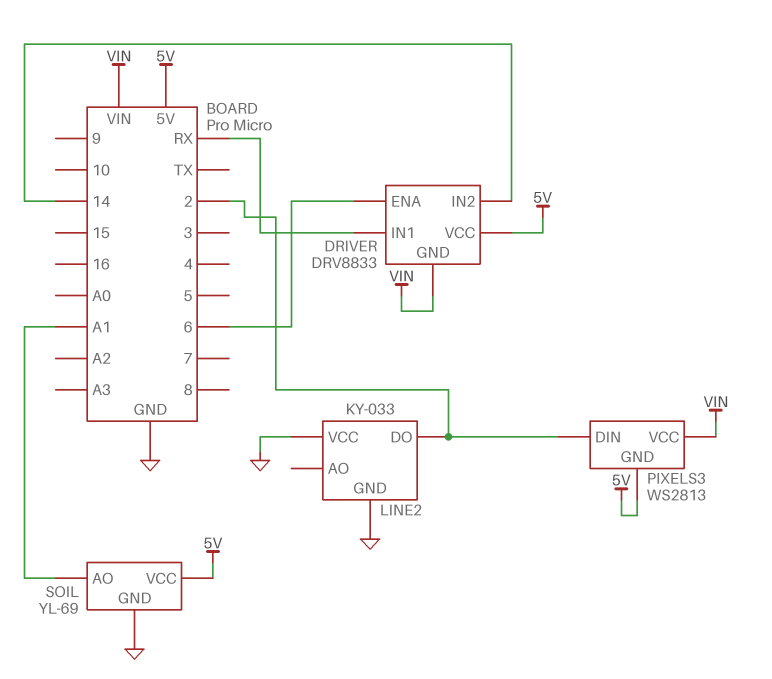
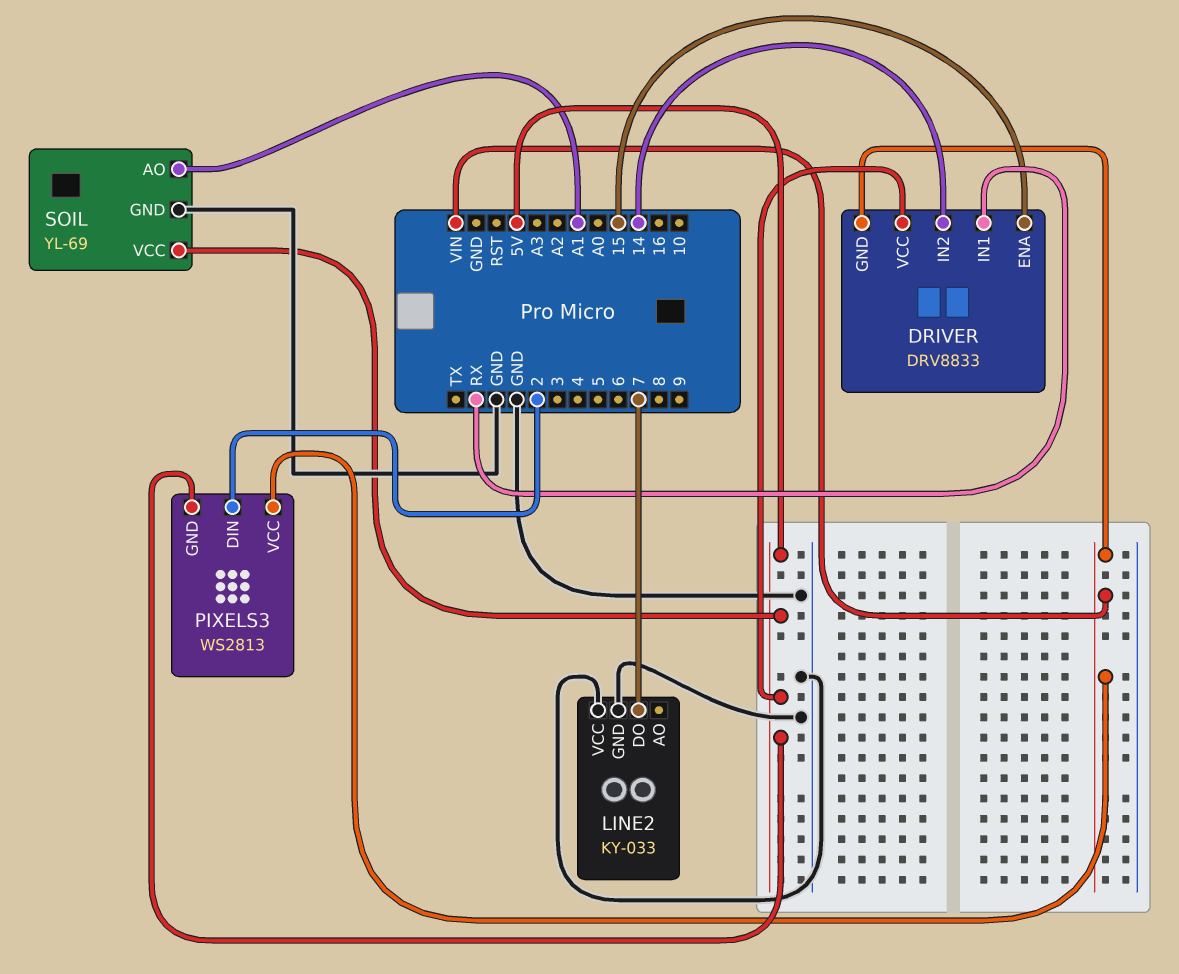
DRIVER pin ENA: 6 -> 15
LINE2 pin DO: 2 -> 7

